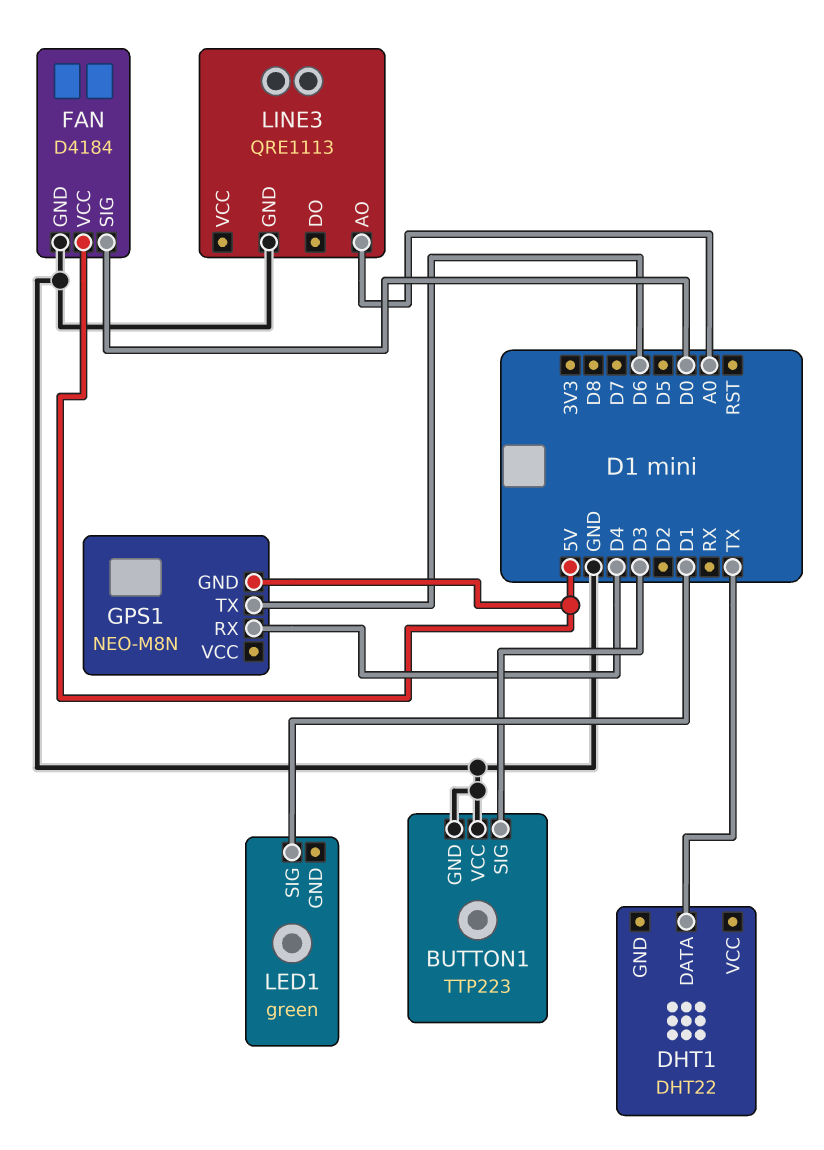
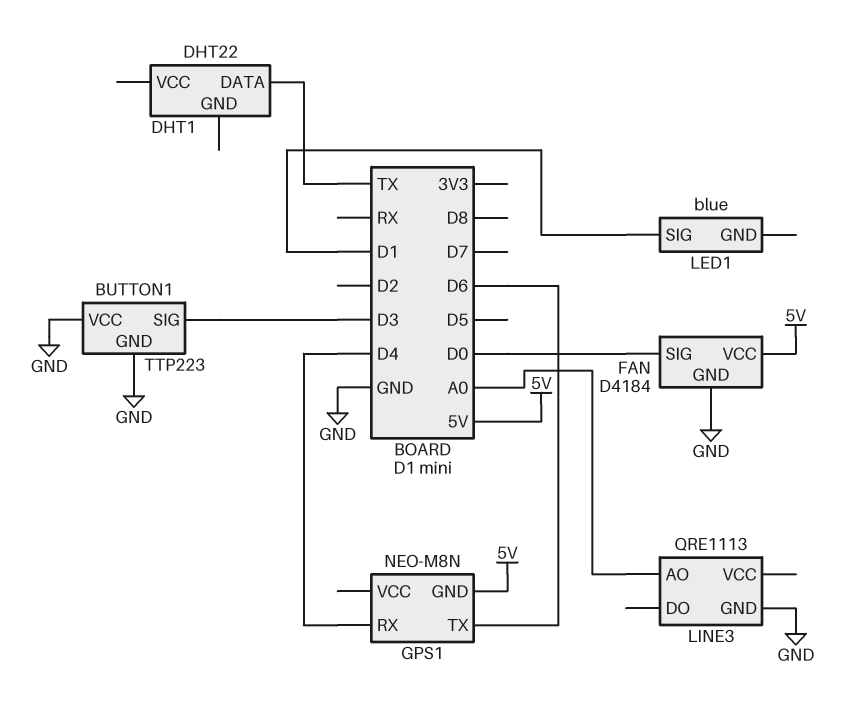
LED1: green -> blue

